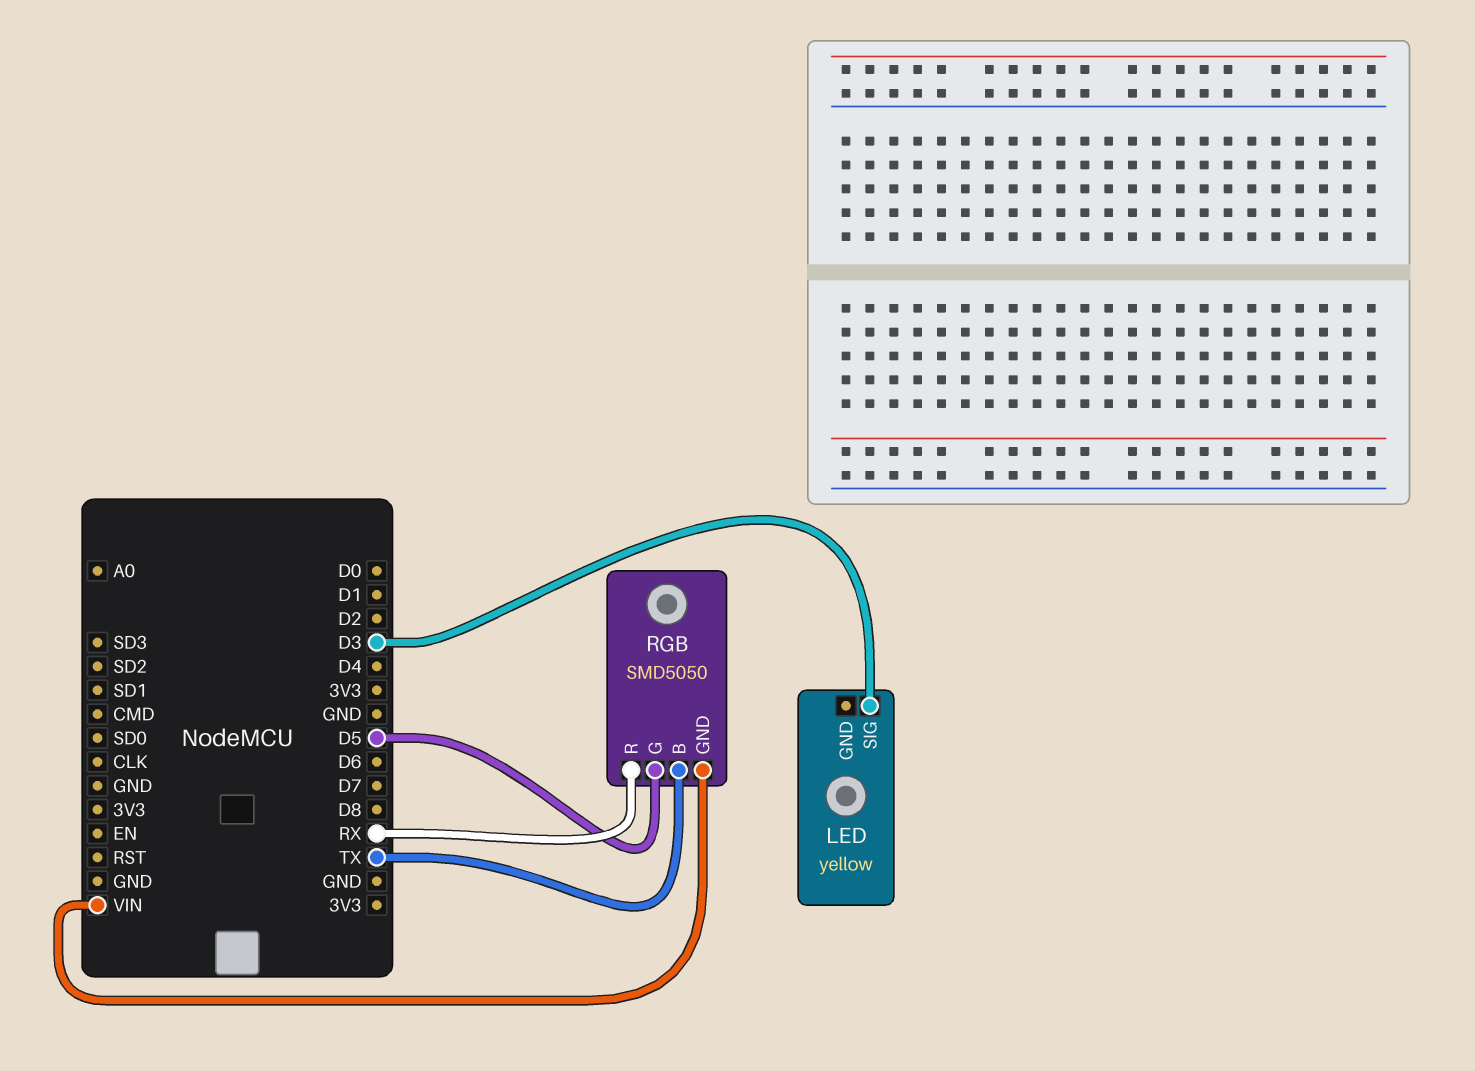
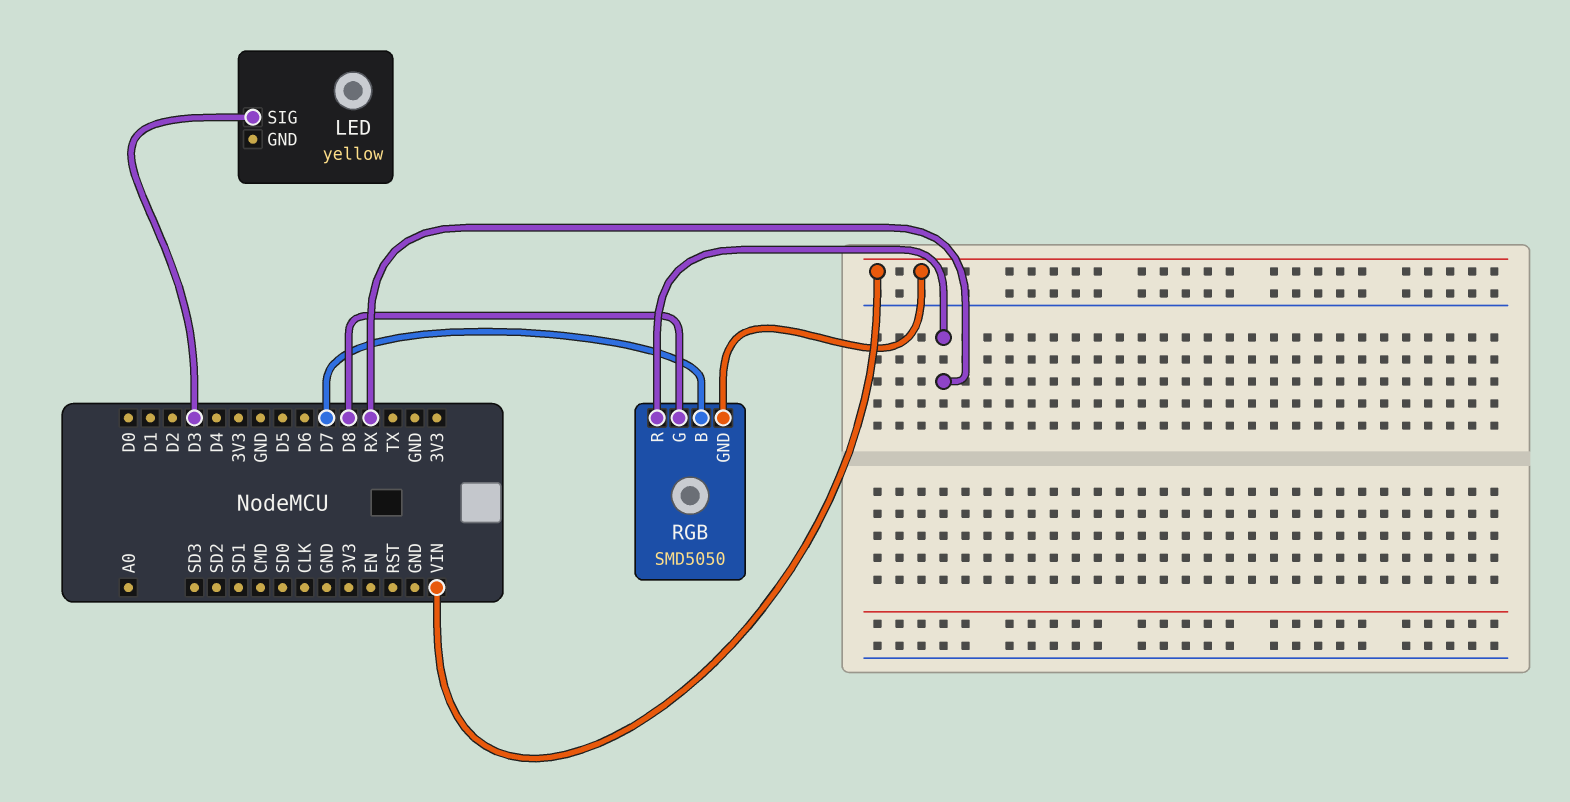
RGB pin B: TX -> D7
RGB pin G: D5 -> D8

